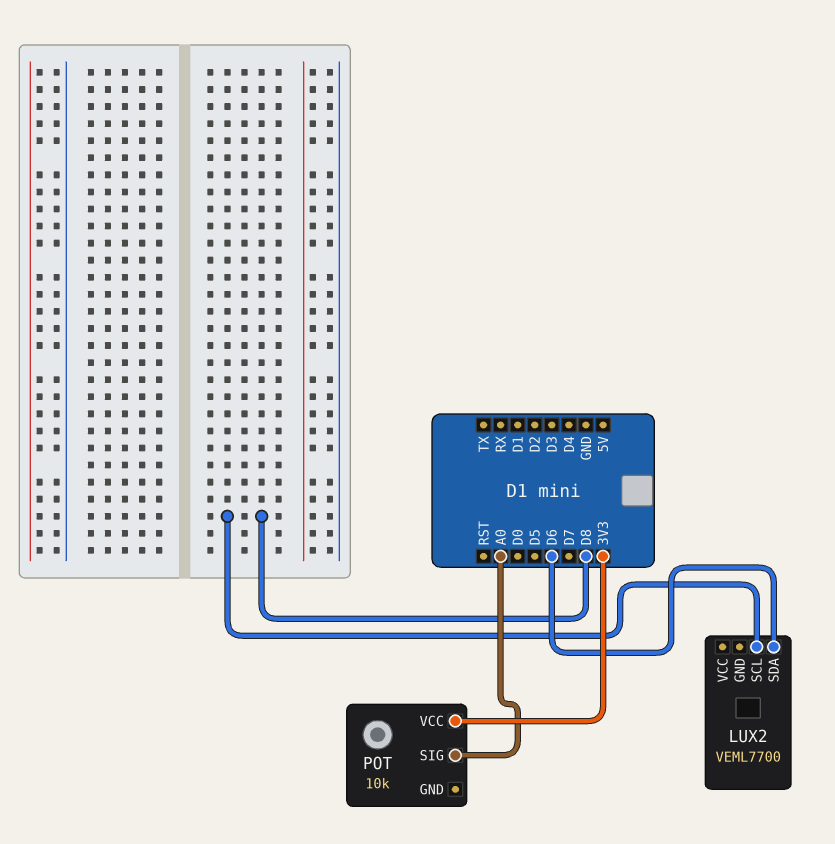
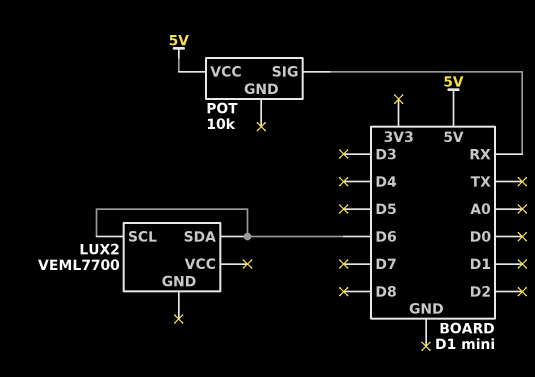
LUX2 pin SCL: D8 -> D6
POT pin SIG: A0 -> RX
POT pin VCC: 3V3 -> 5V

